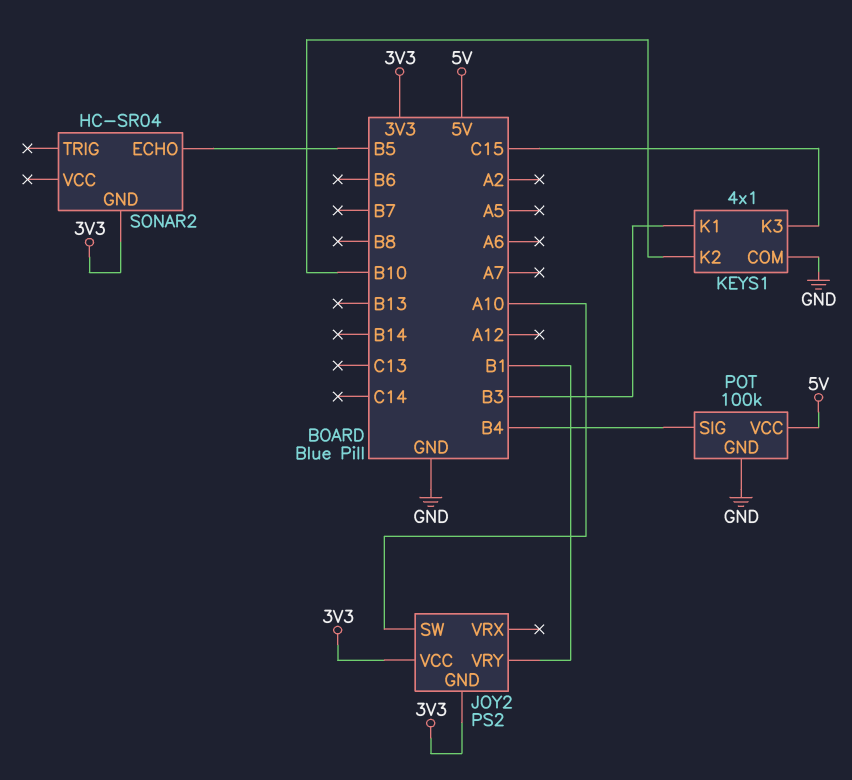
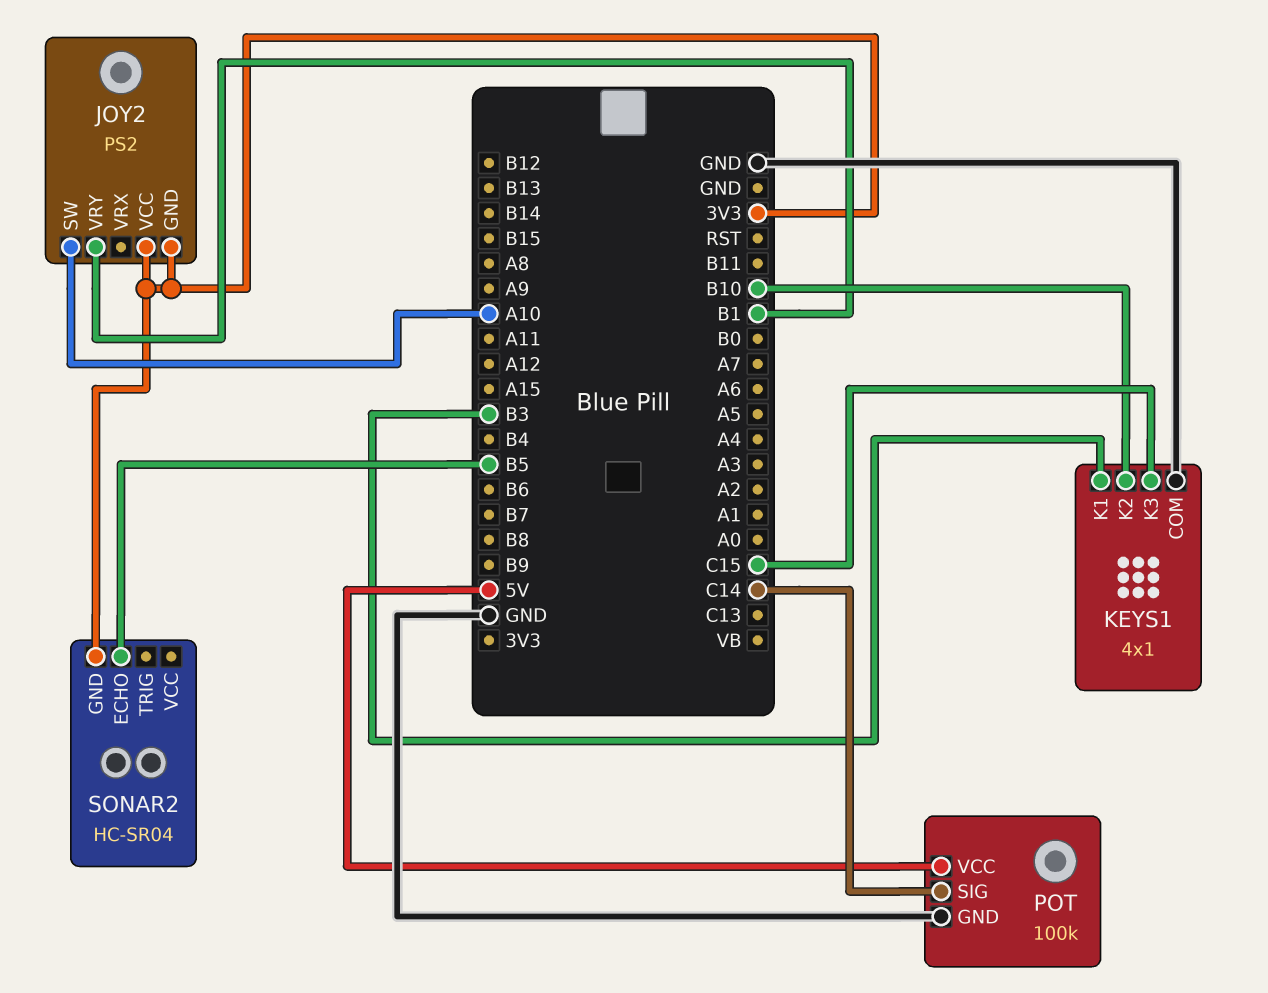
POT pin SIG: B4 -> C14

